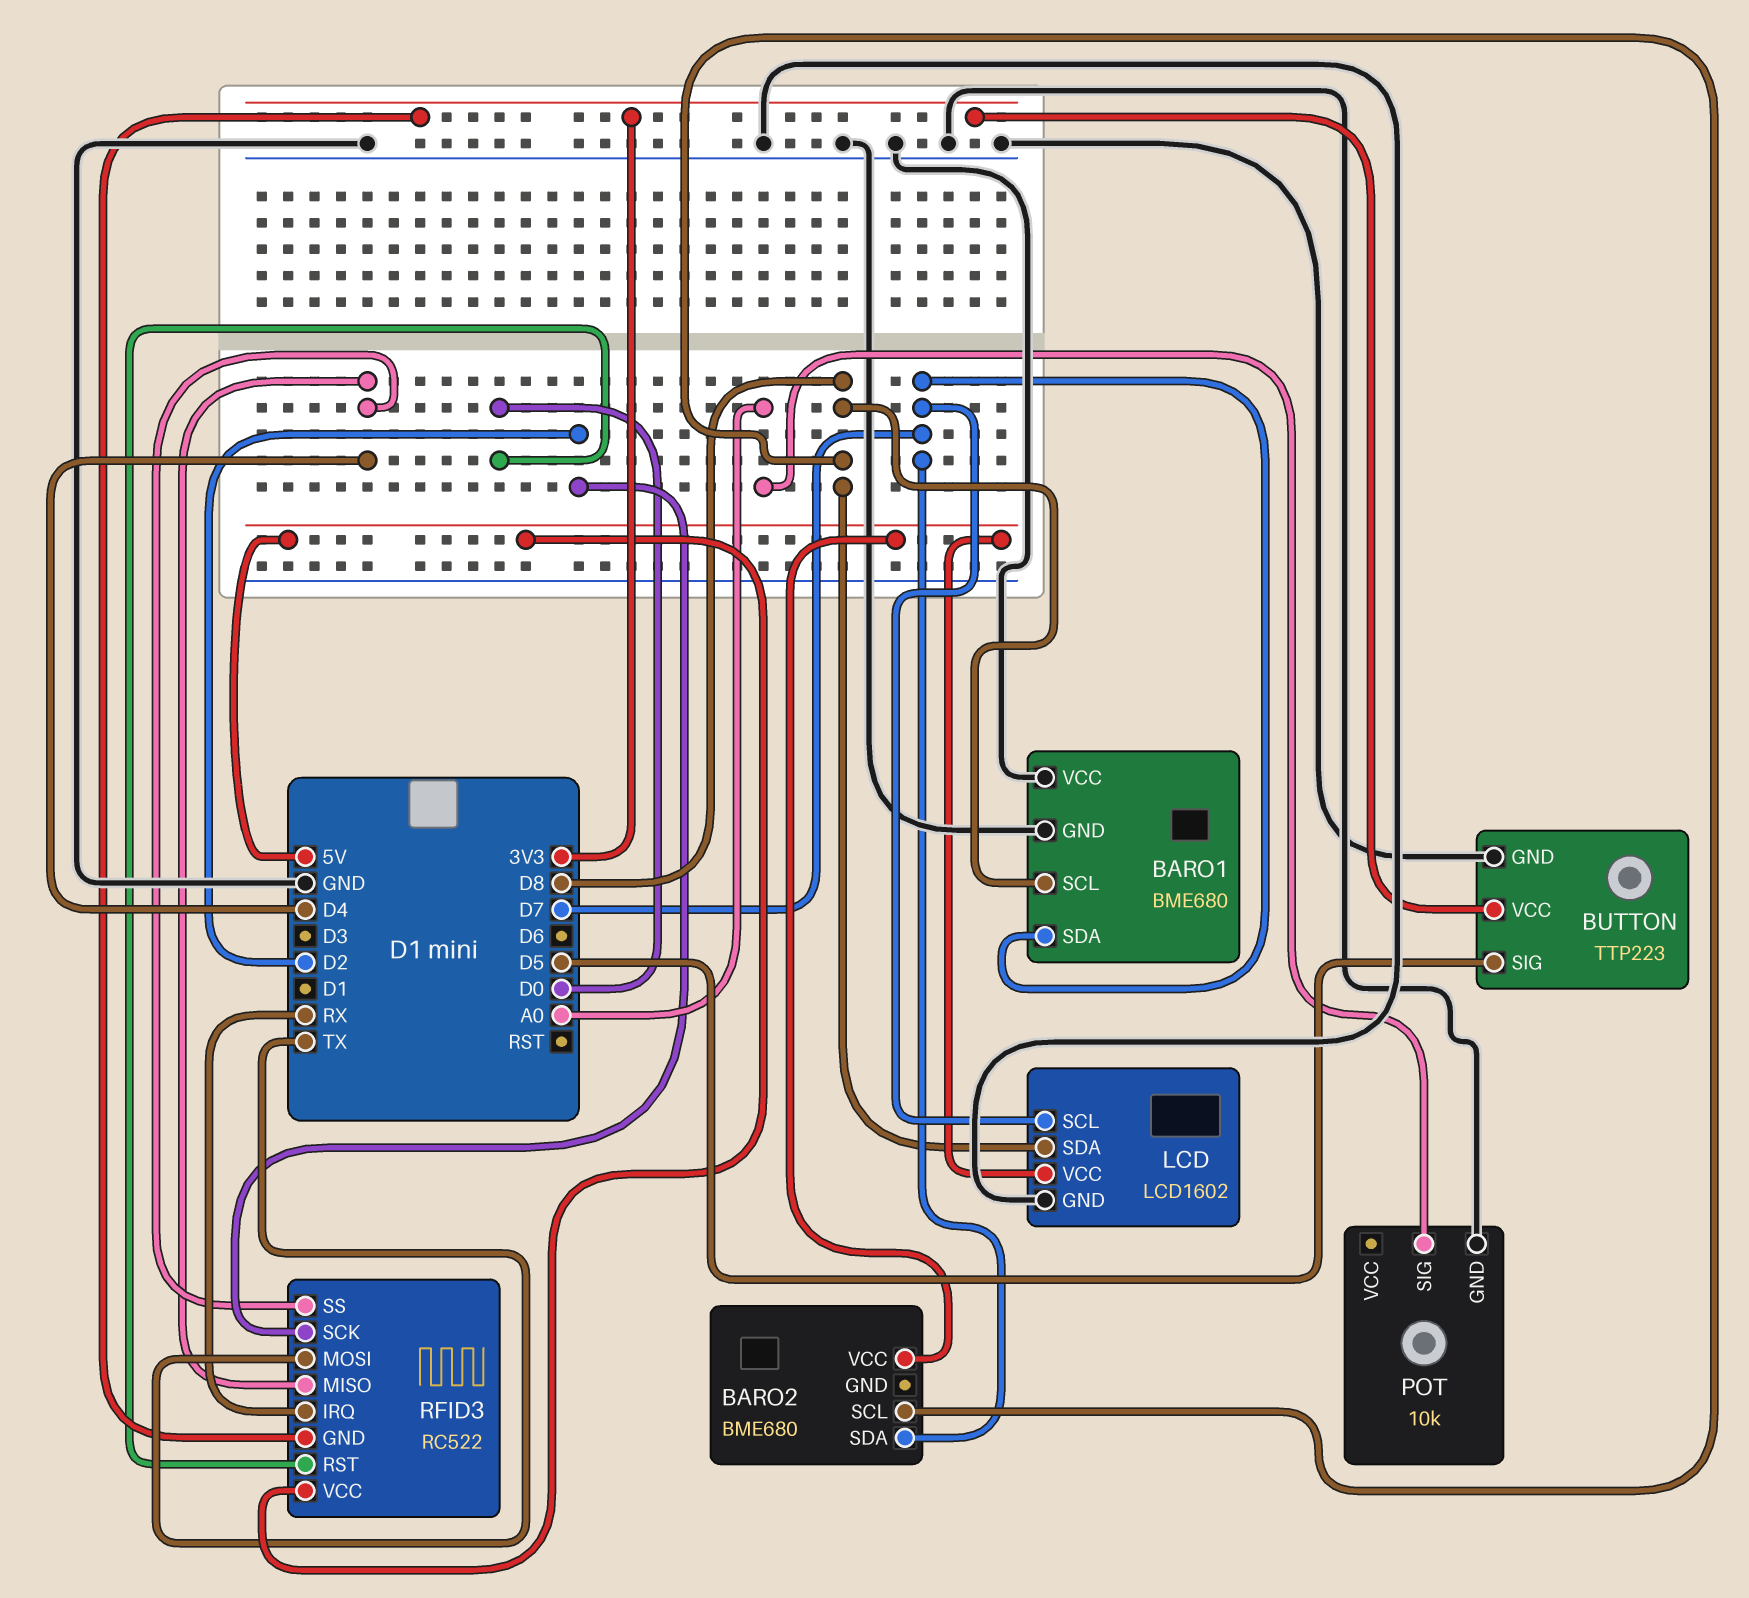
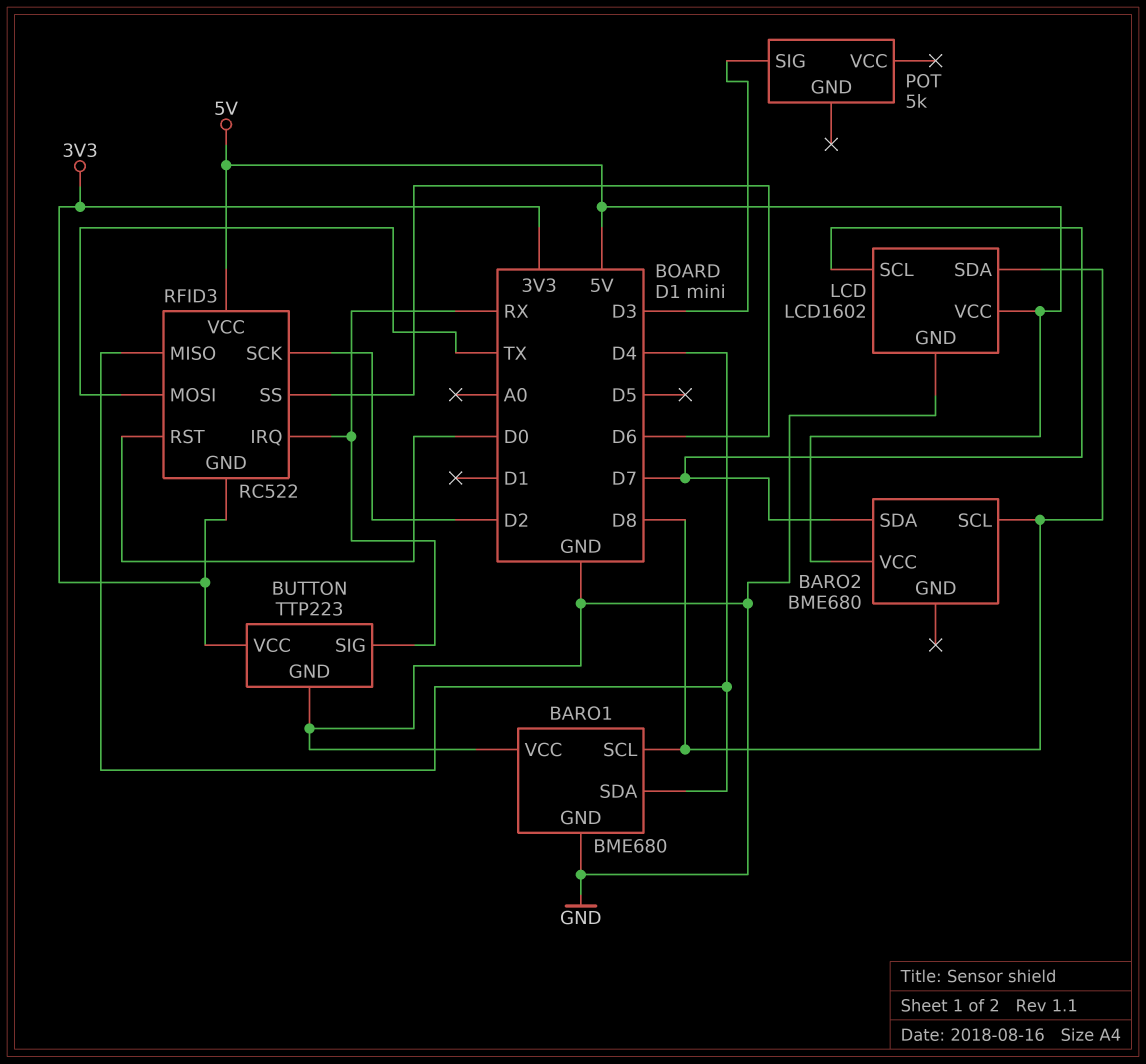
BARO1 pin SDA: D7 -> D4
BUTTON pin SIG: D5 -> RX
POT: 10k -> 5k
POT pin GND: GND -> none
POT pin SIG: A0 -> D3
RFID3 pin SS: D4 -> D6

